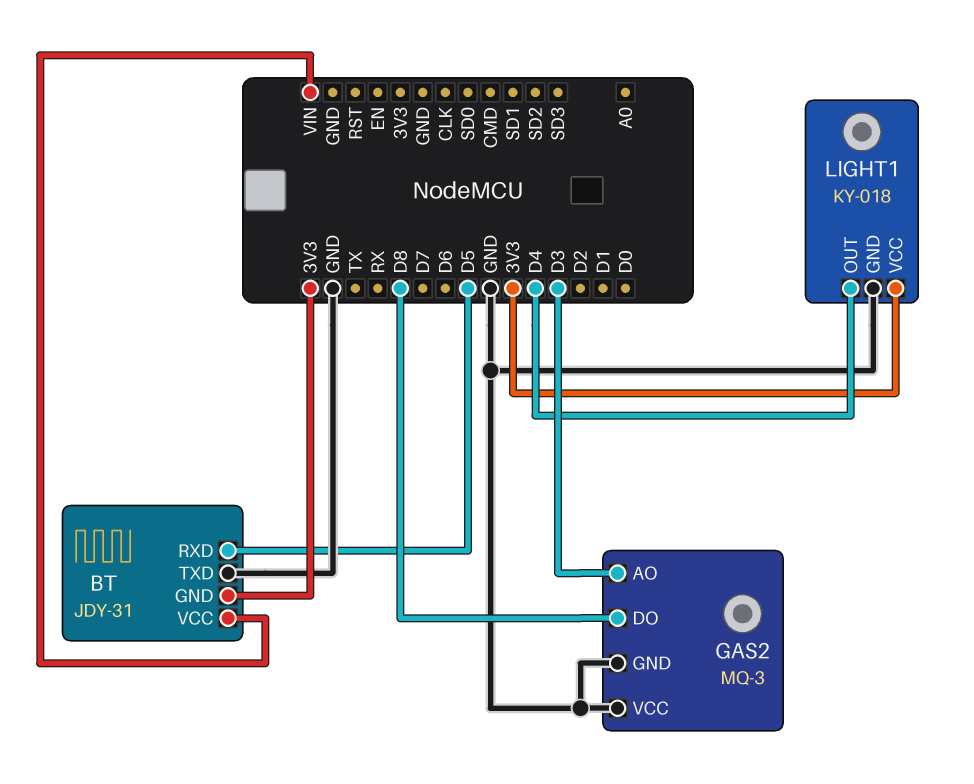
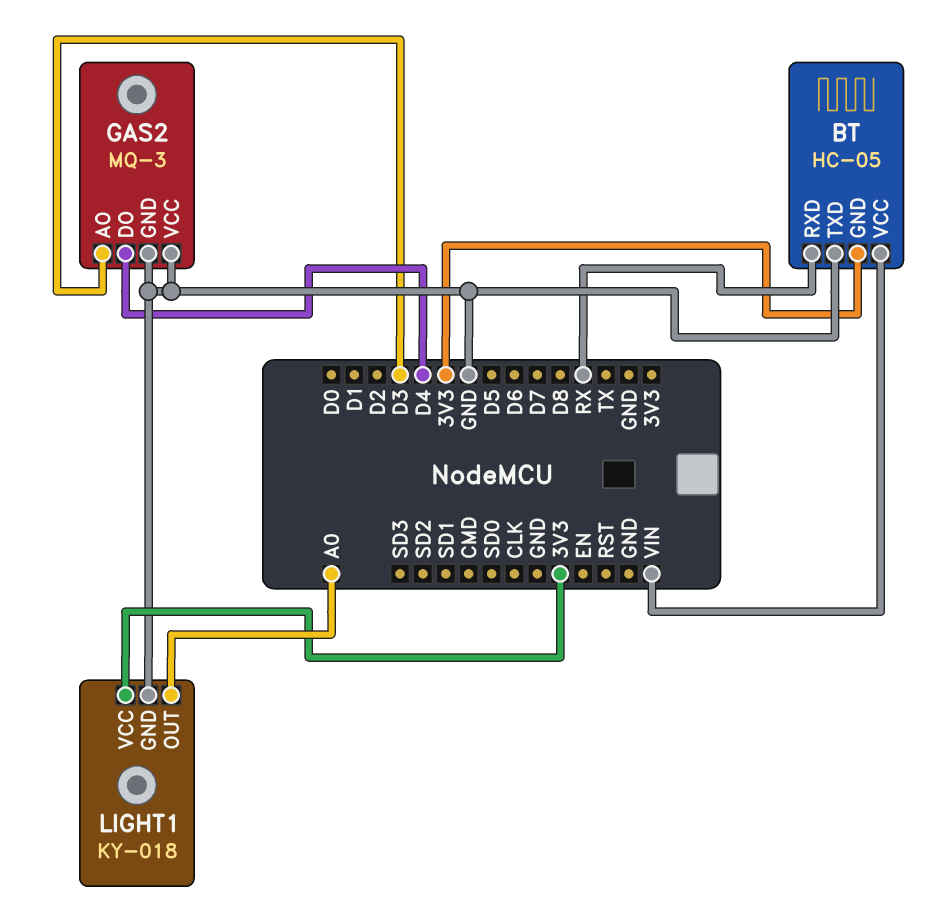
BT: JDY-31 -> HC-05
BT pin RXD: D5 -> RX
GAS2 pin DO: D8 -> D4
LIGHT1 pin OUT: D4 -> A0

